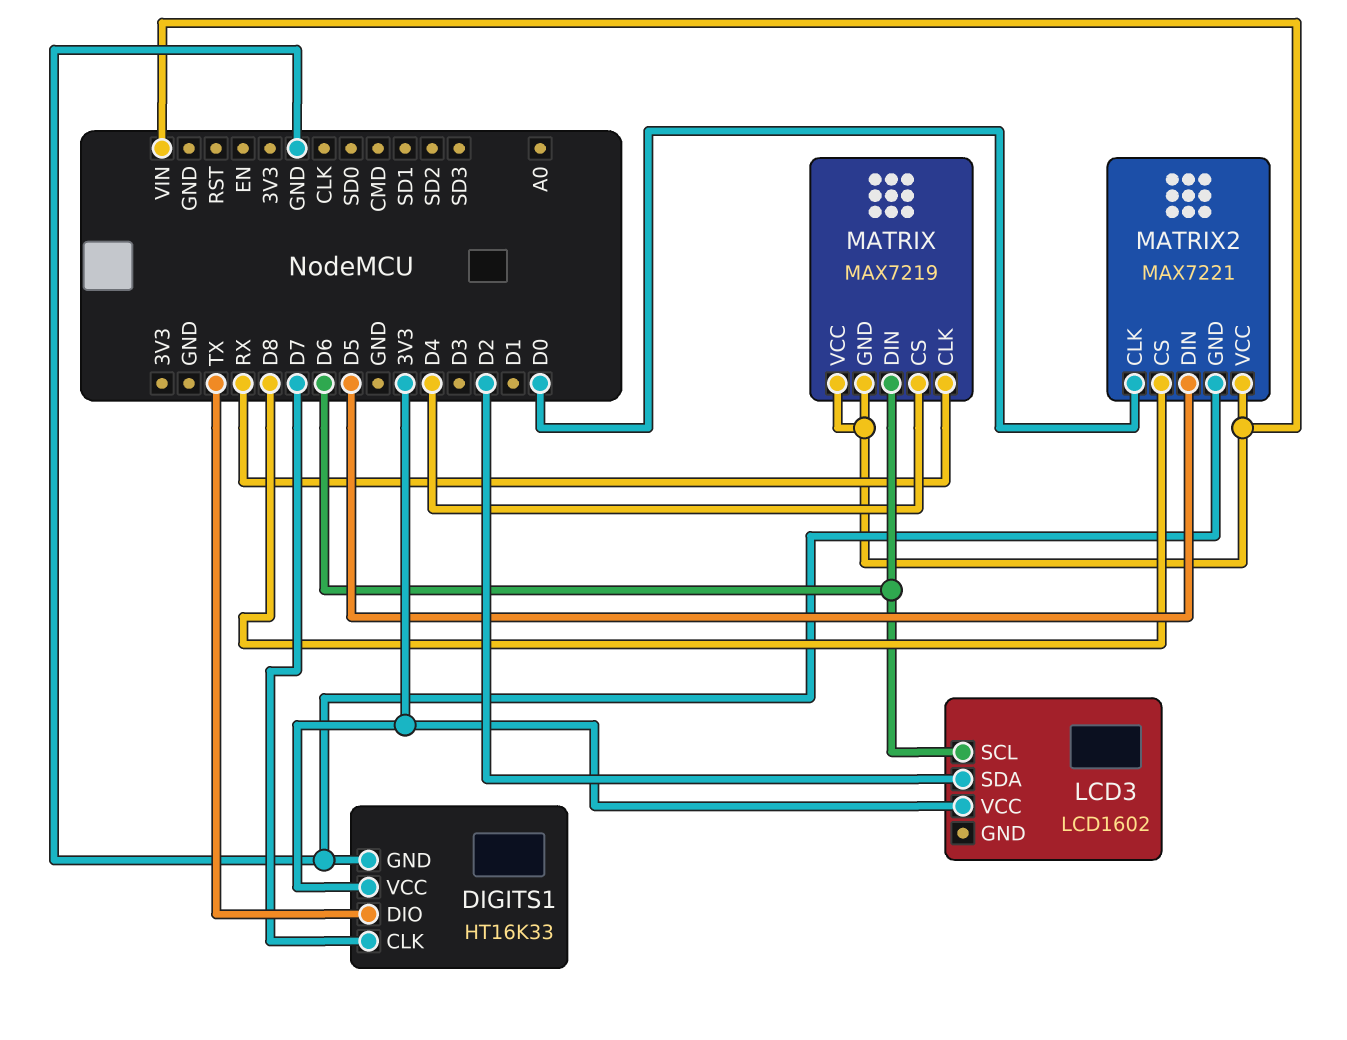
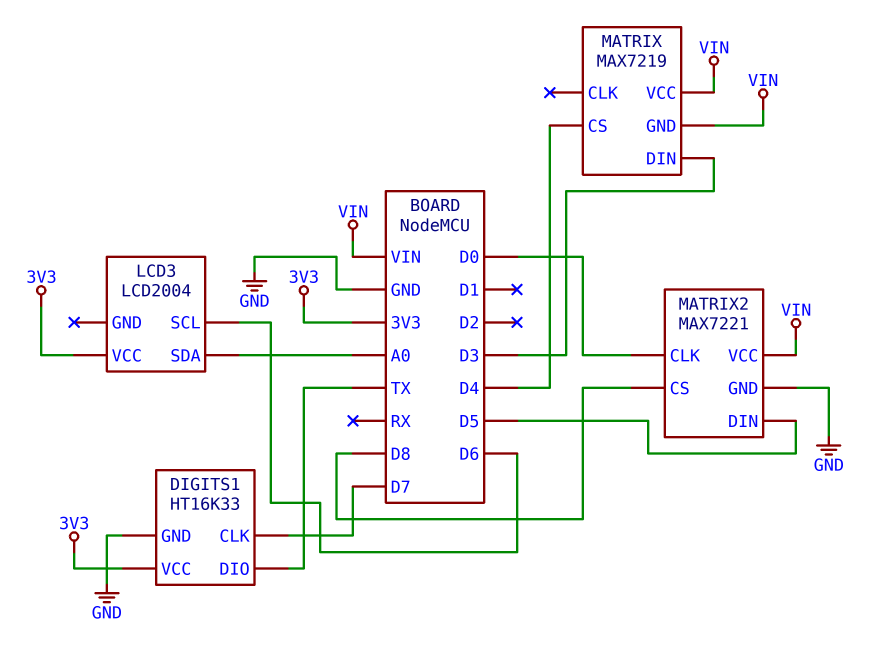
LCD3: LCD1602 -> LCD2004
LCD3 pin SDA: D2 -> A0
MATRIX pin CLK: RX -> none
MATRIX pin DIN: D6 -> D3

